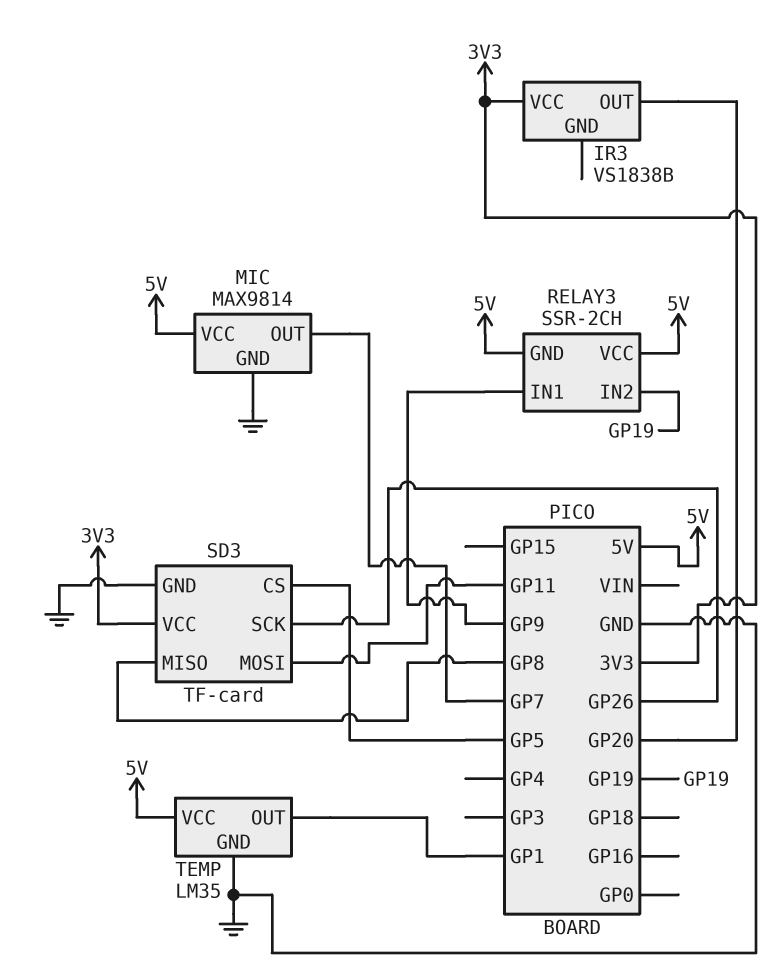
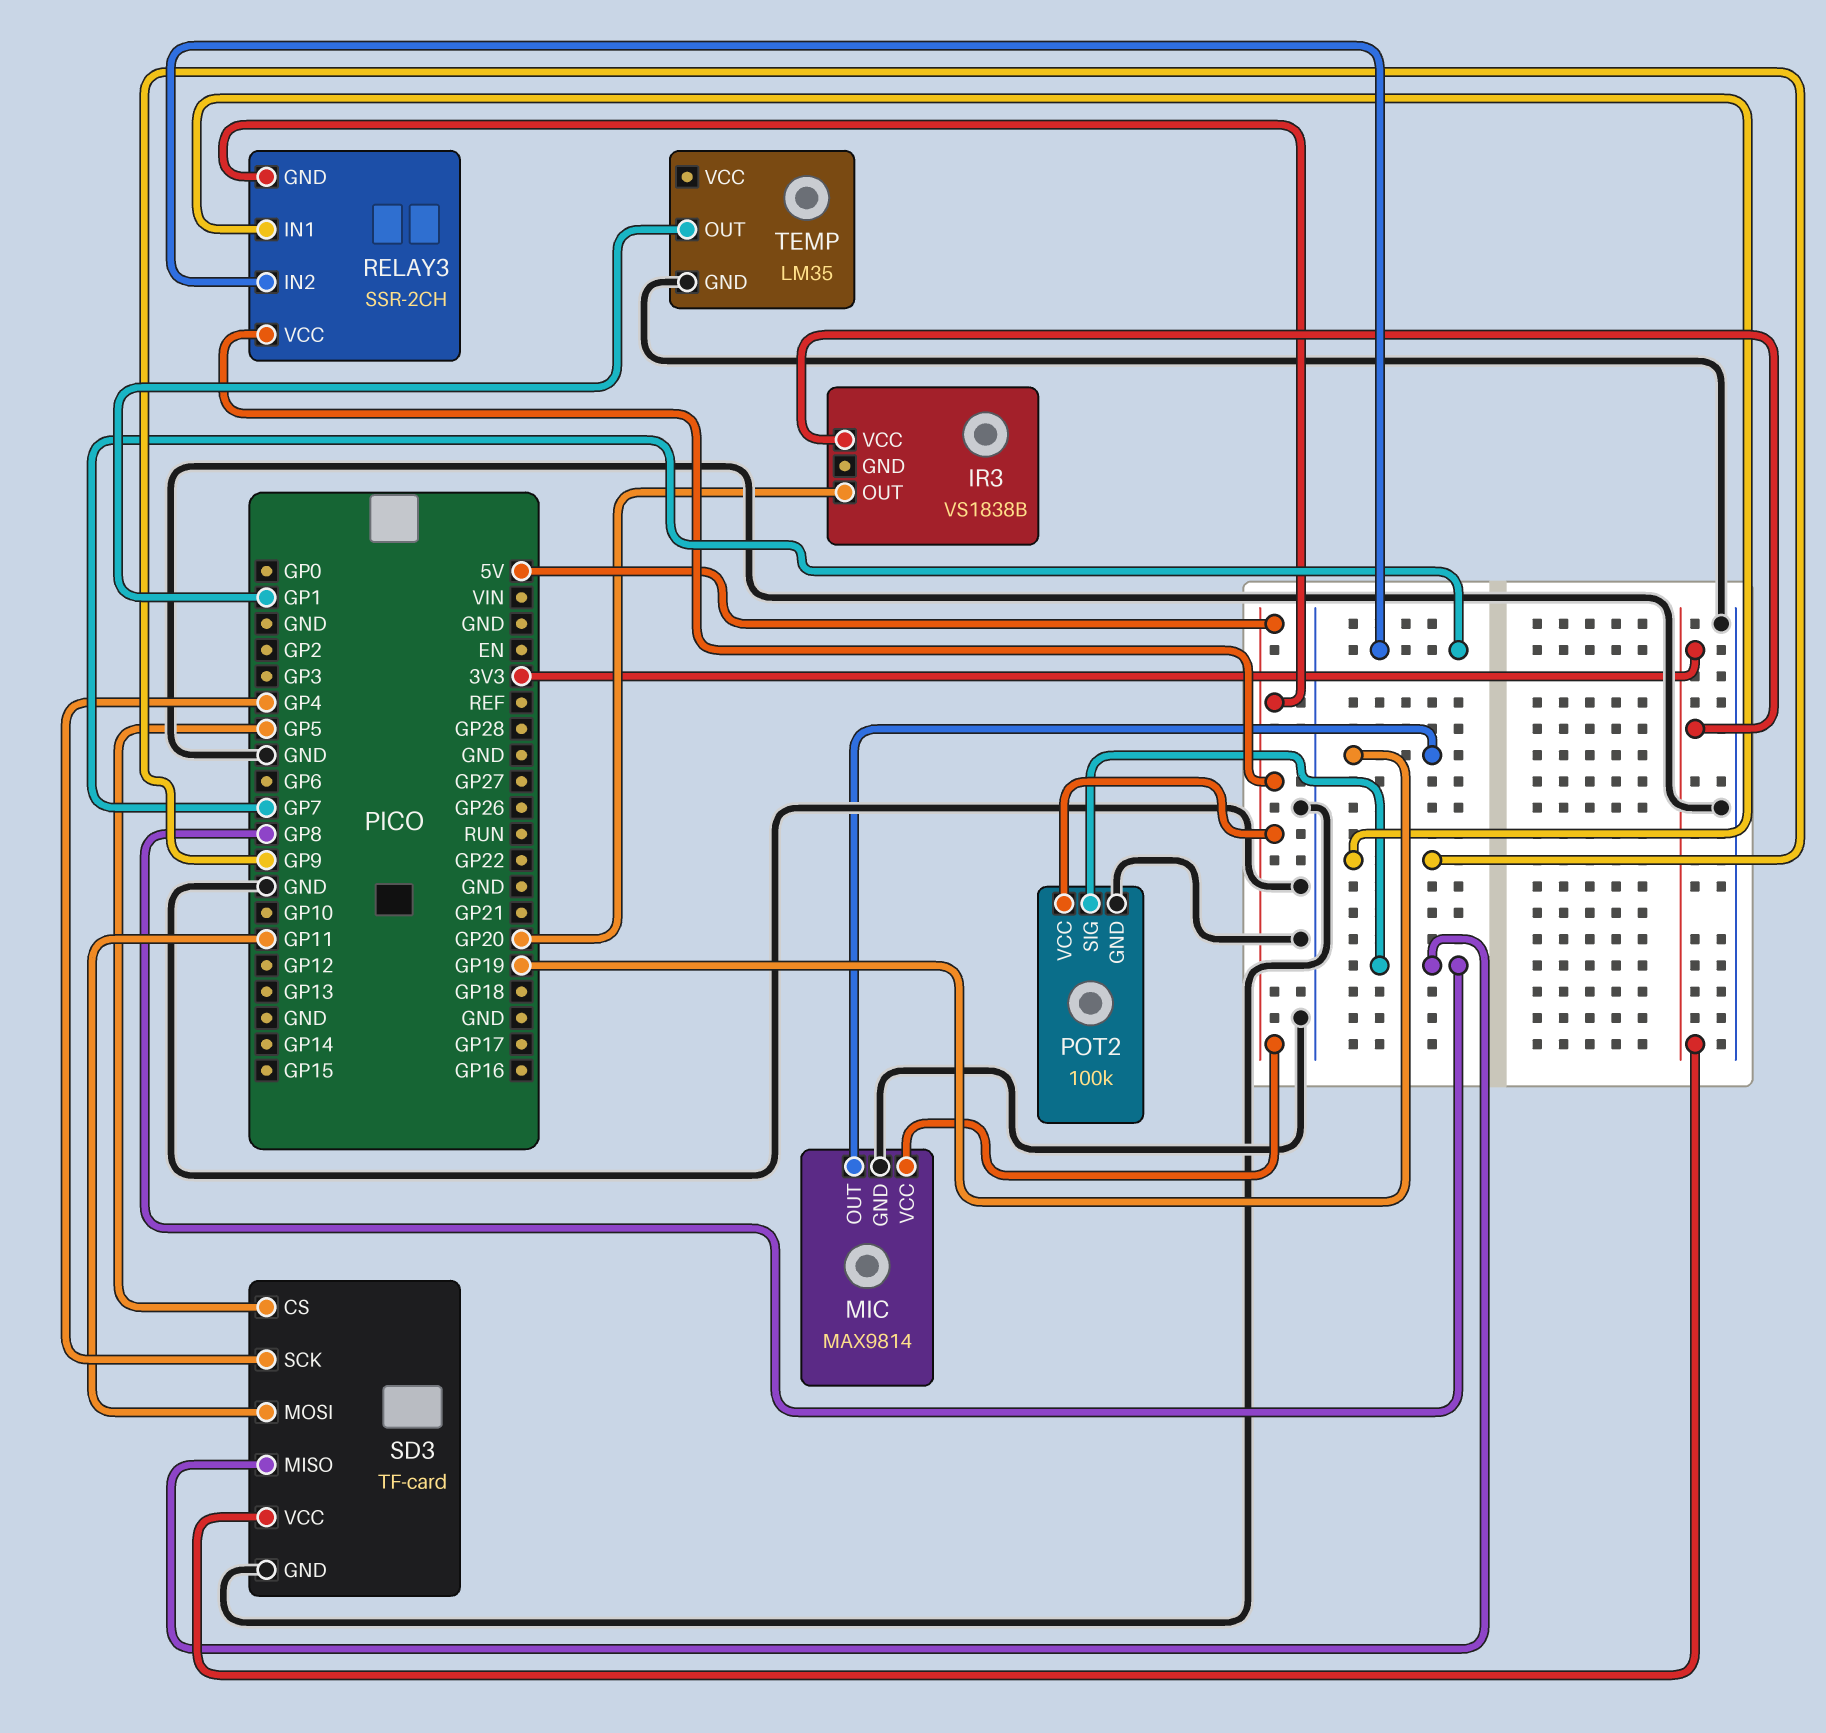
MIC pin OUT: GP7 -> GP19
POT2: none -> 100k
POT2 pin GND: none -> GND
POT2 pin SIG: none -> GP8
POT2 pin VCC: none -> 5V
RELAY3 pin IN2: GP19 -> GP7
SD3 pin SCK: GP26 -> GP4
TEMP pin VCC: 5V -> none

